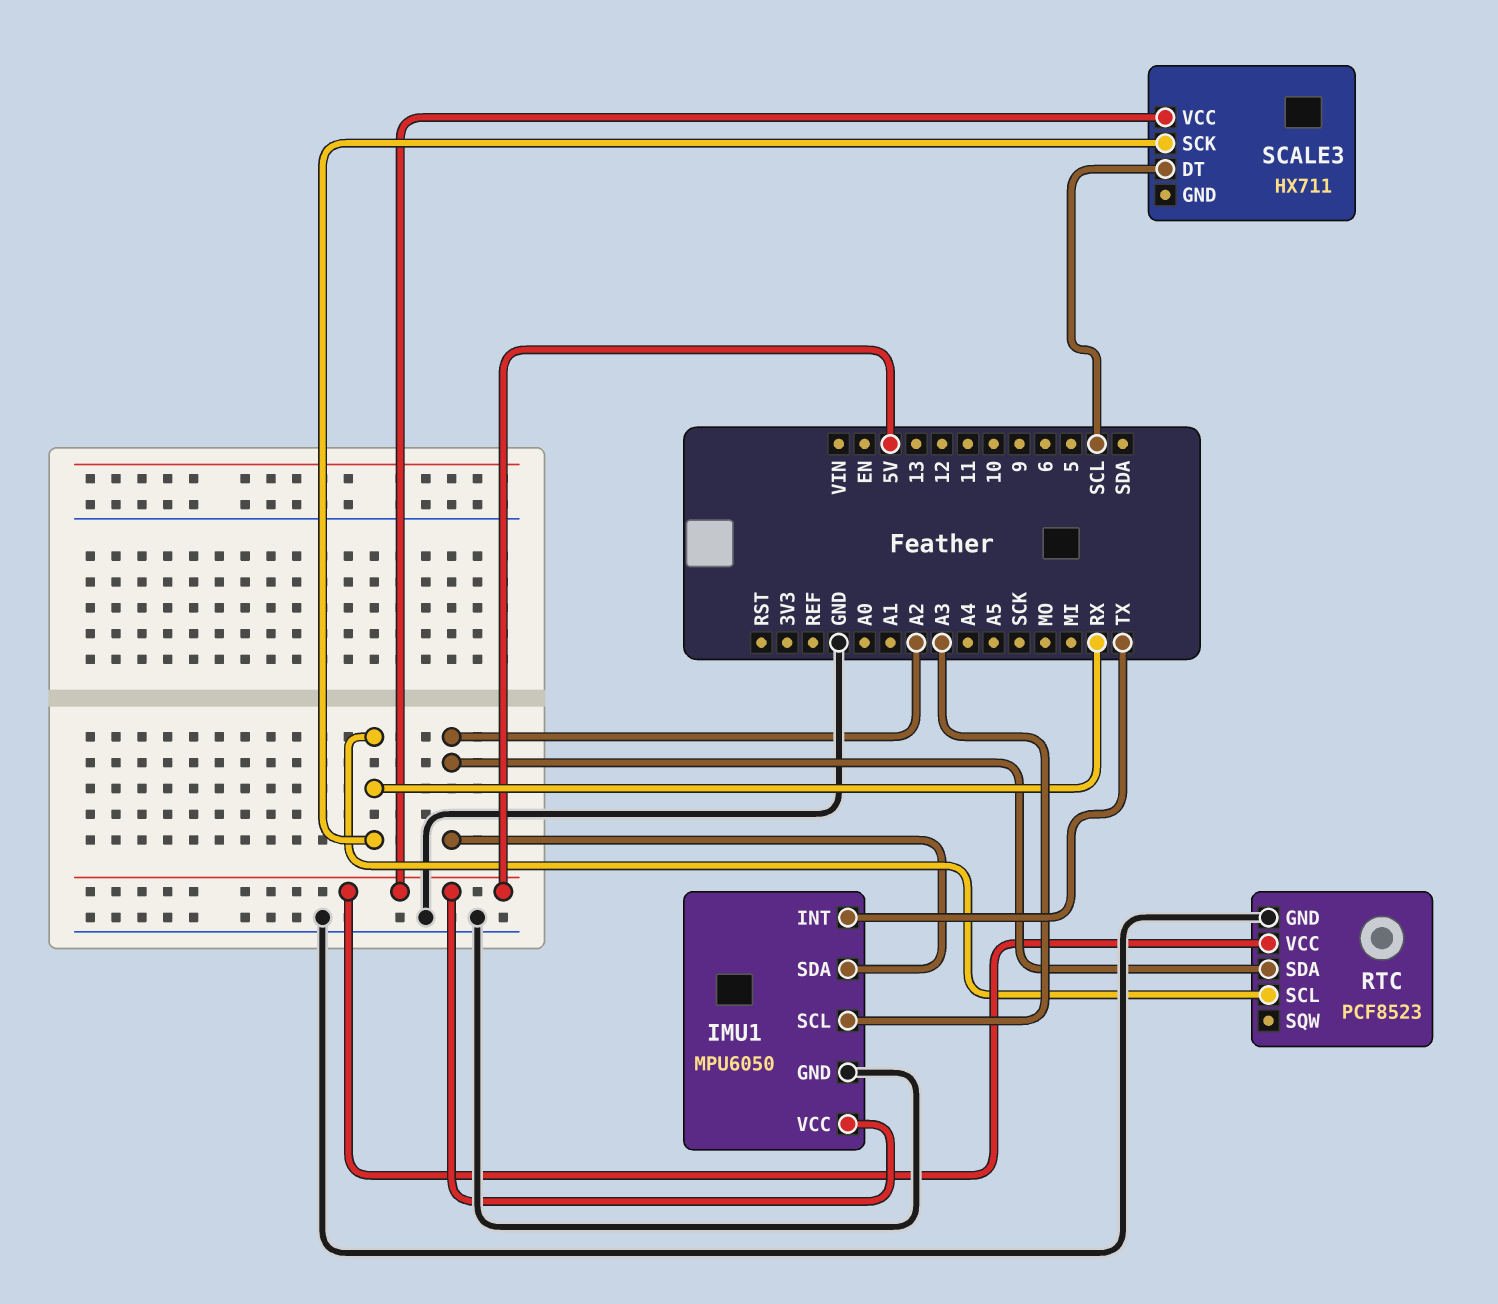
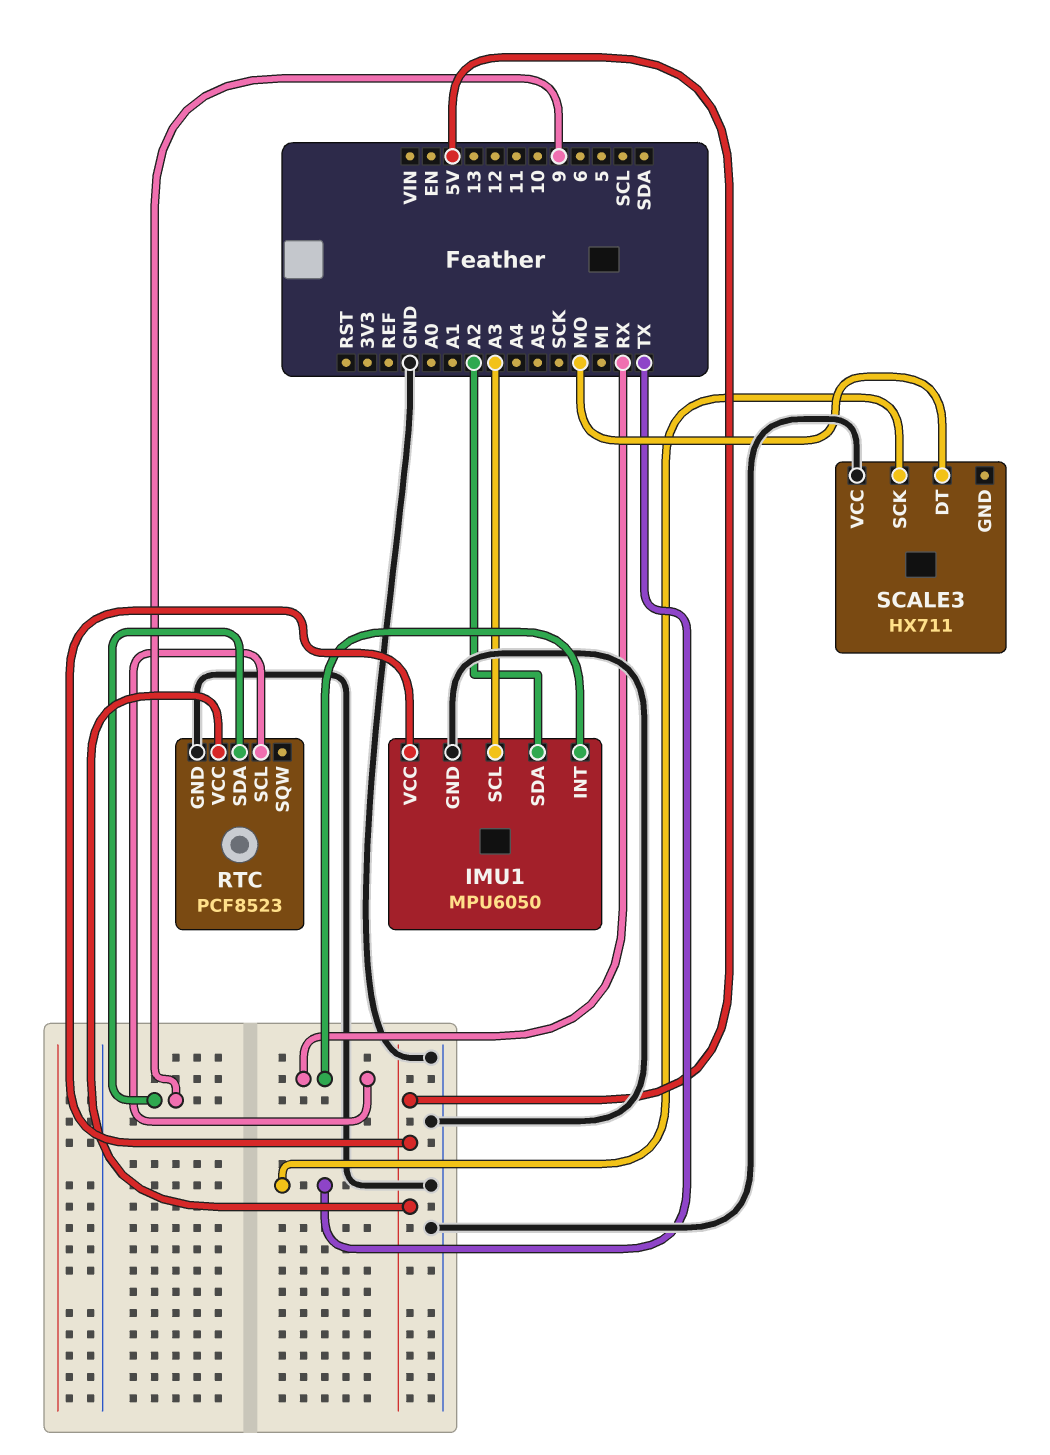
IMU1 pin INT: TX -> RX
RTC pin SDA: A2 -> 9
SCALE3 pin DT: SCL -> MO
SCALE3 pin SCK: RX -> TX
SCALE3 pin VCC: 5V -> GND

